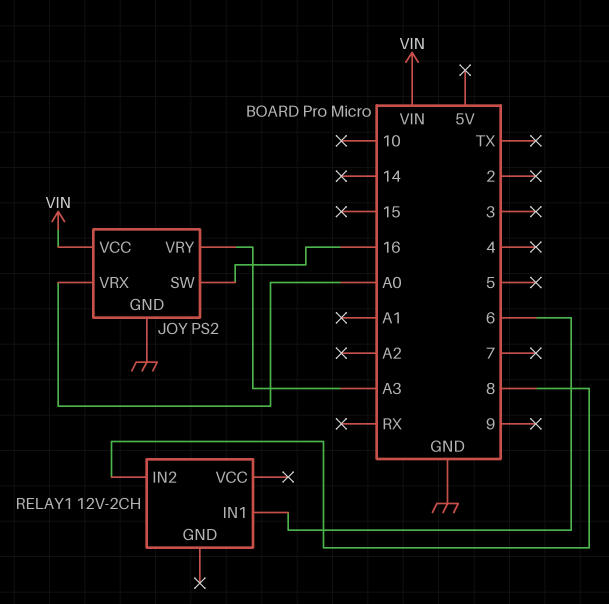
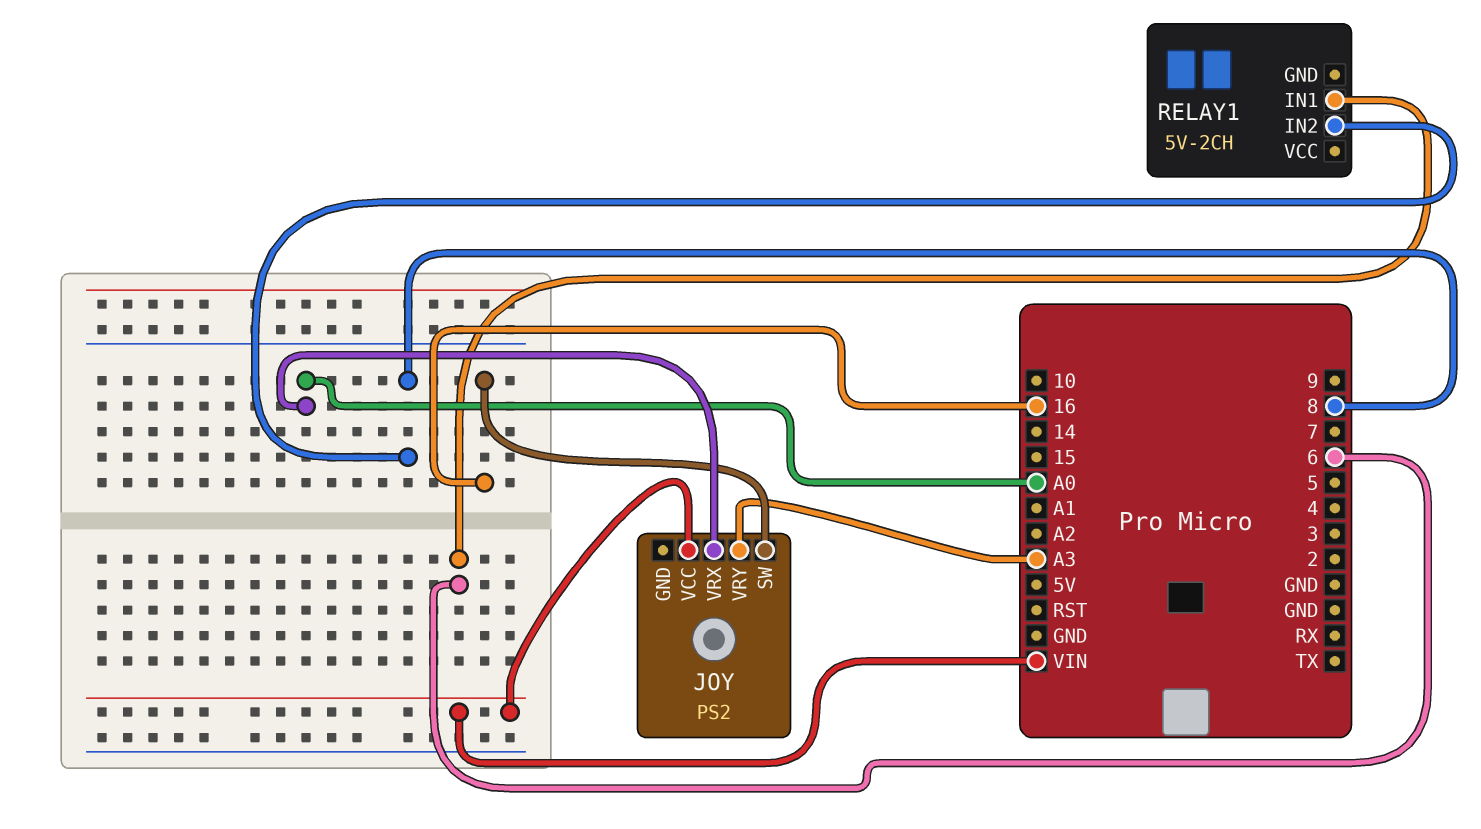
JOY pin GND: GND -> none
RELAY1: 12V-2CH -> 5V-2CH

